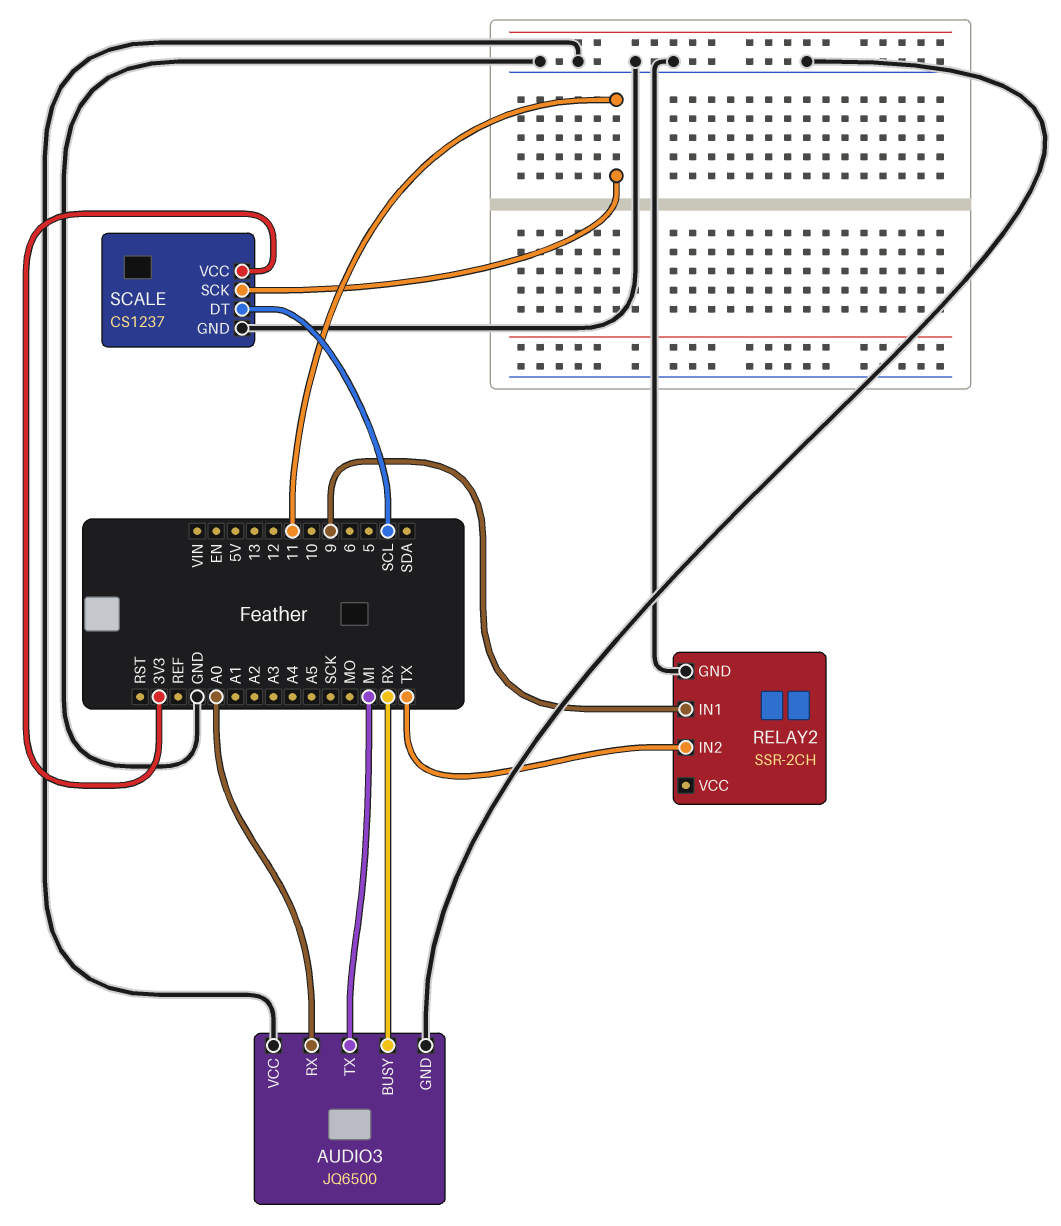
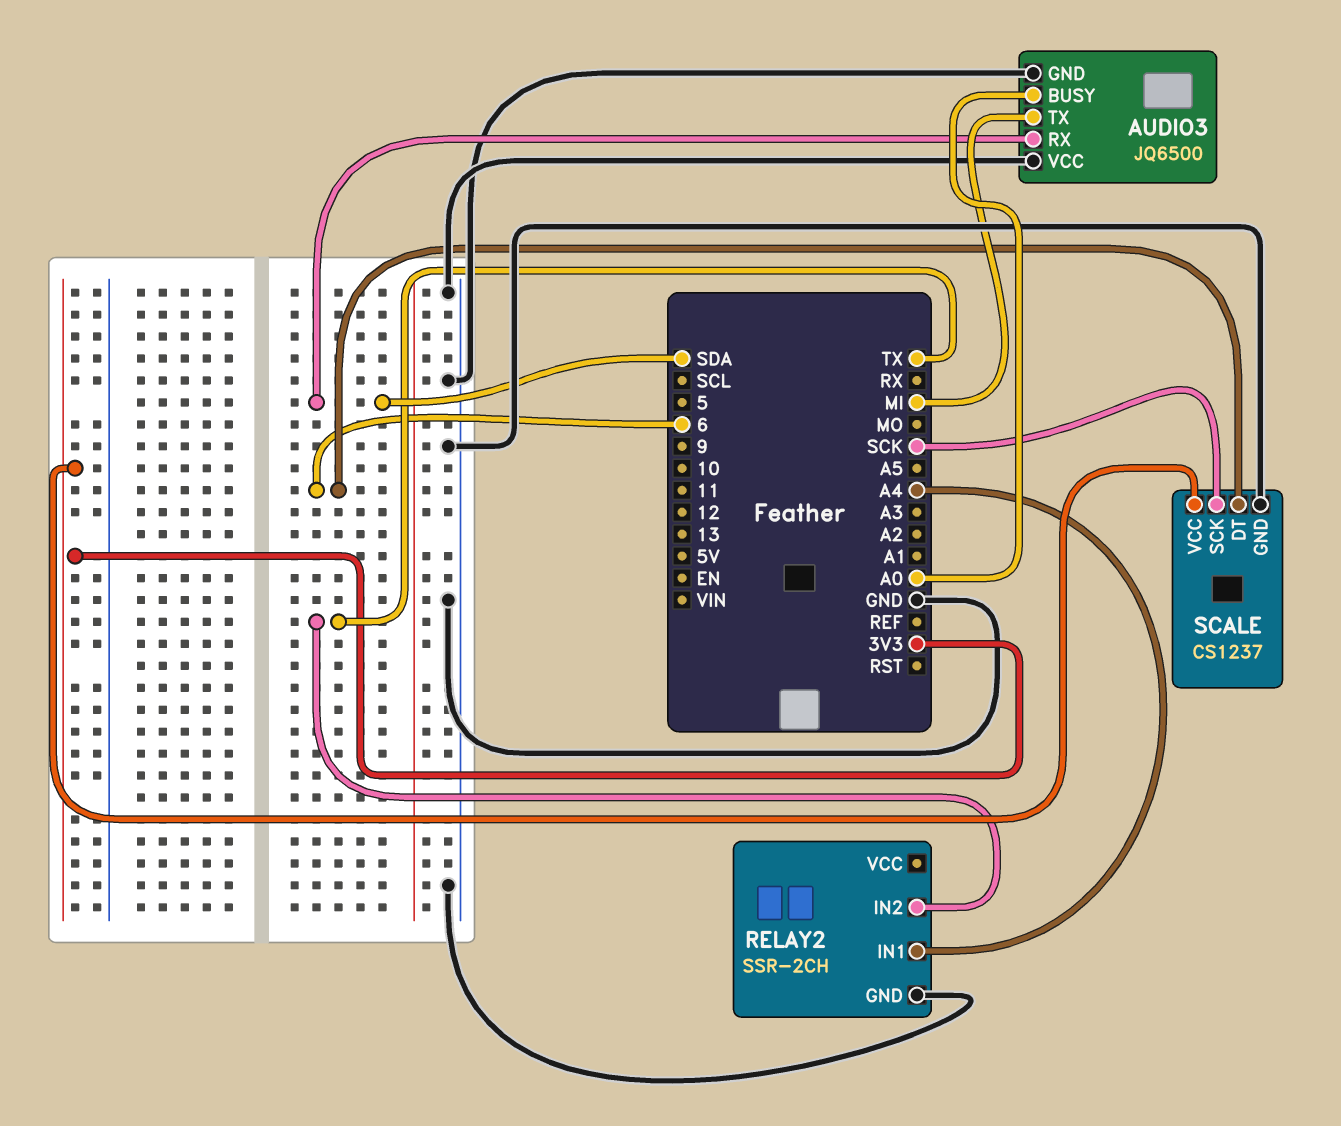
AUDIO3 pin BUSY: RX -> A0
AUDIO3 pin RX: A0 -> SDA
RELAY2 pin IN1: 9 -> A4
SCALE pin DT: SCL -> 6
SCALE pin SCK: 11 -> SCK

